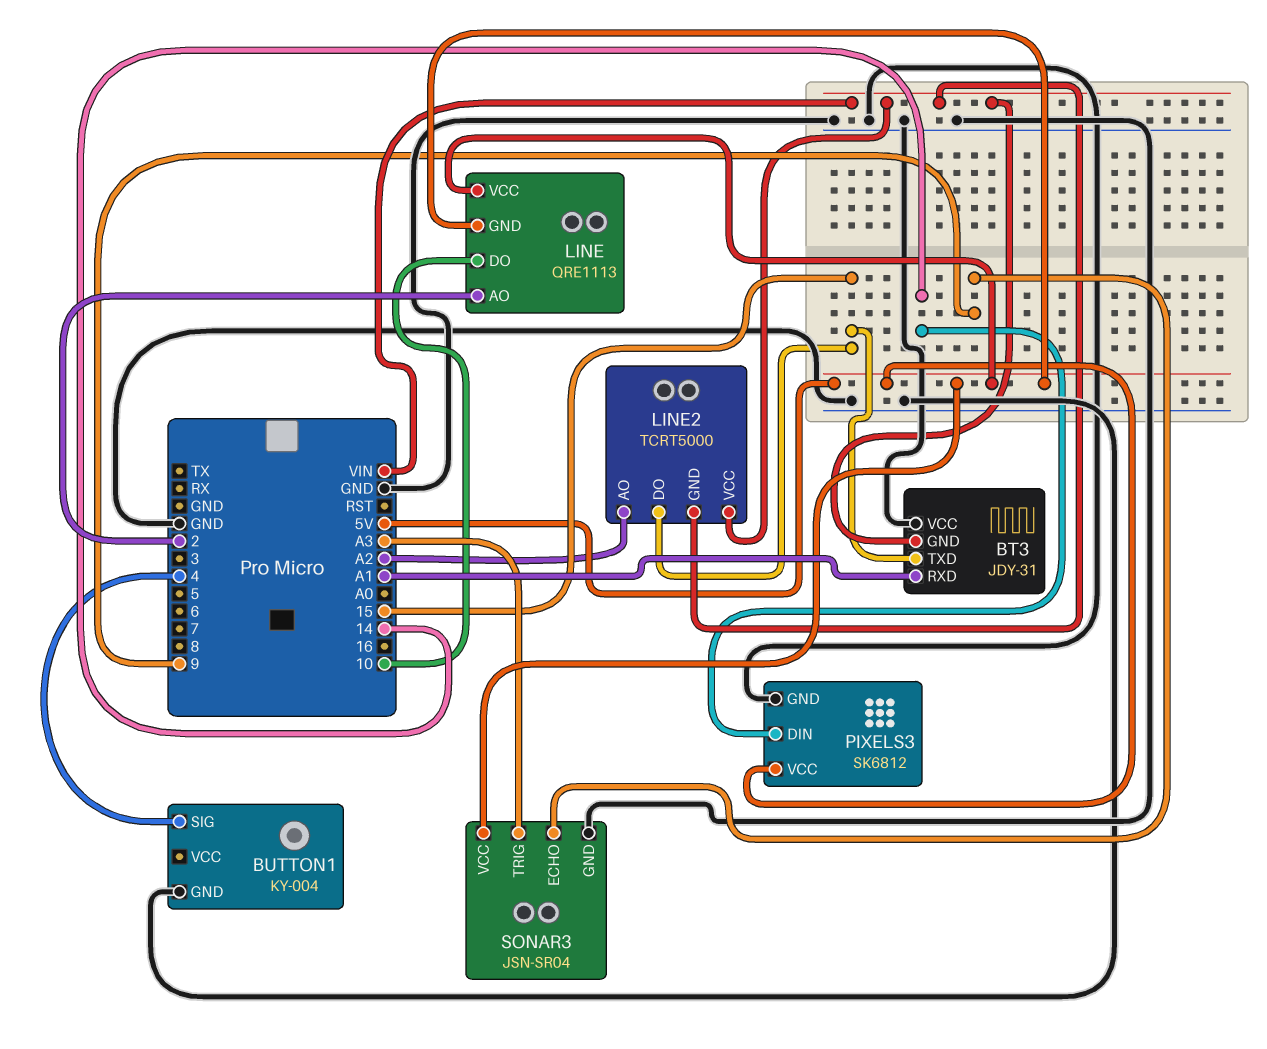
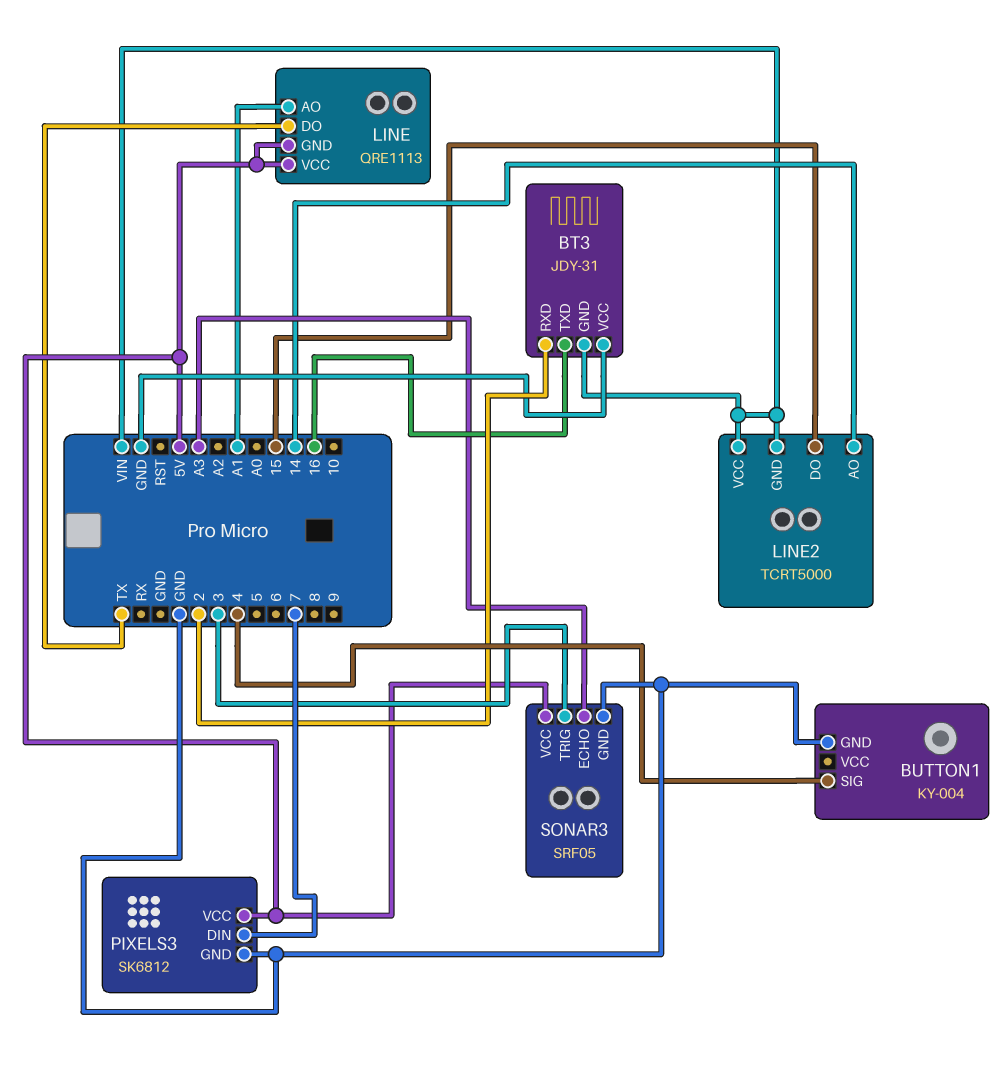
BT3 pin RXD: A1 -> 2
BT3 pin TXD: 15 -> 16
LINE pin AO: 2 -> A1
LINE pin DO: 10 -> TX
LINE2 pin AO: A2 -> 14
PIXELS3 pin DIN: 14 -> 7
SONAR3: JSN-SR04 -> SRF05
SONAR3 pin ECHO: 9 -> A3
SONAR3 pin TRIG: A3 -> 3

